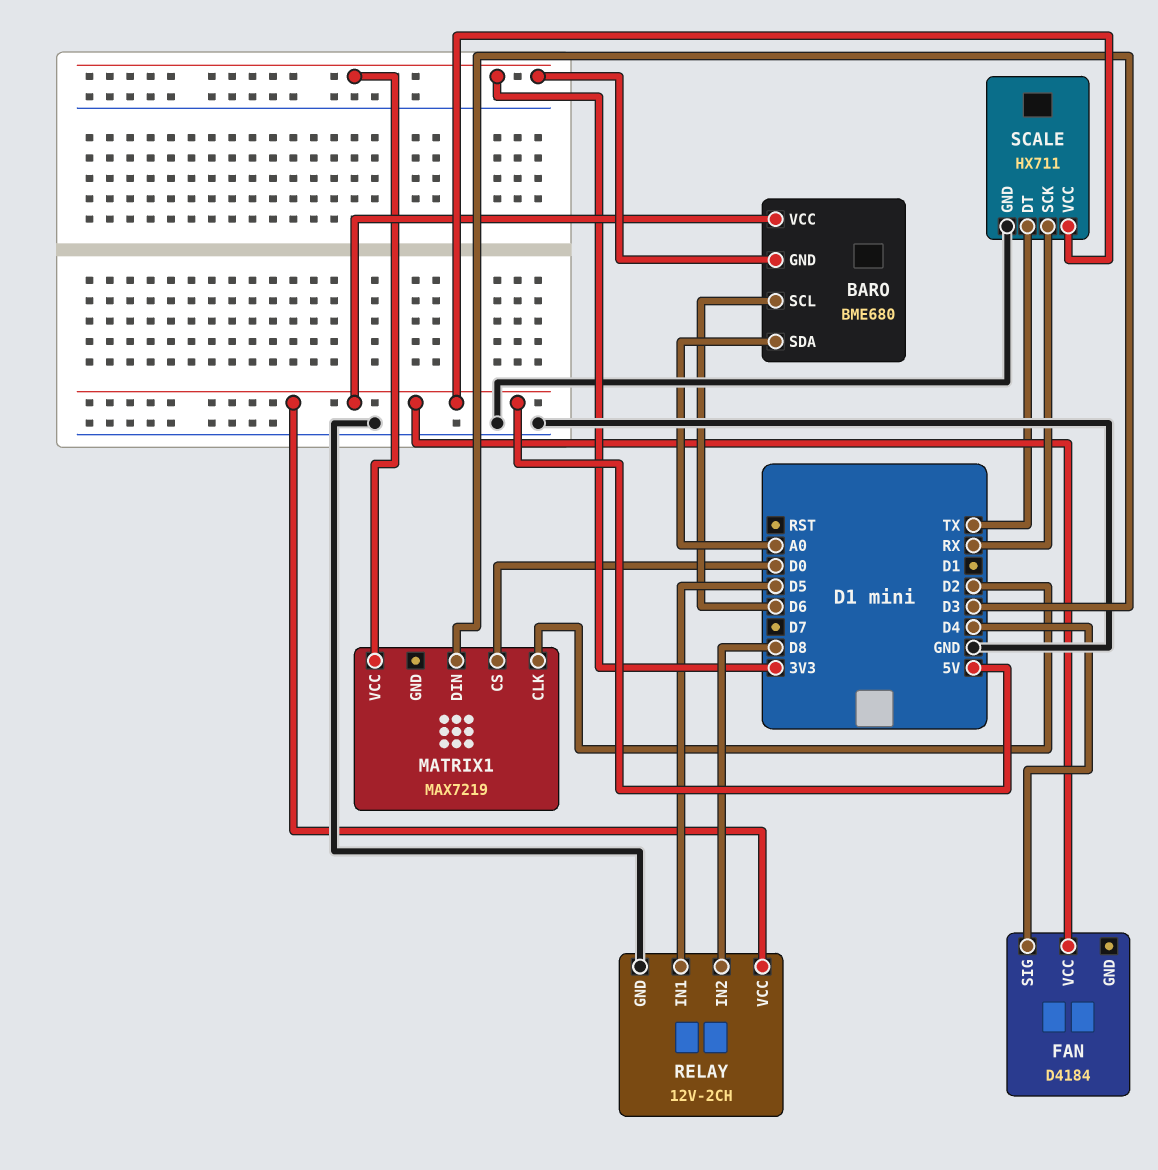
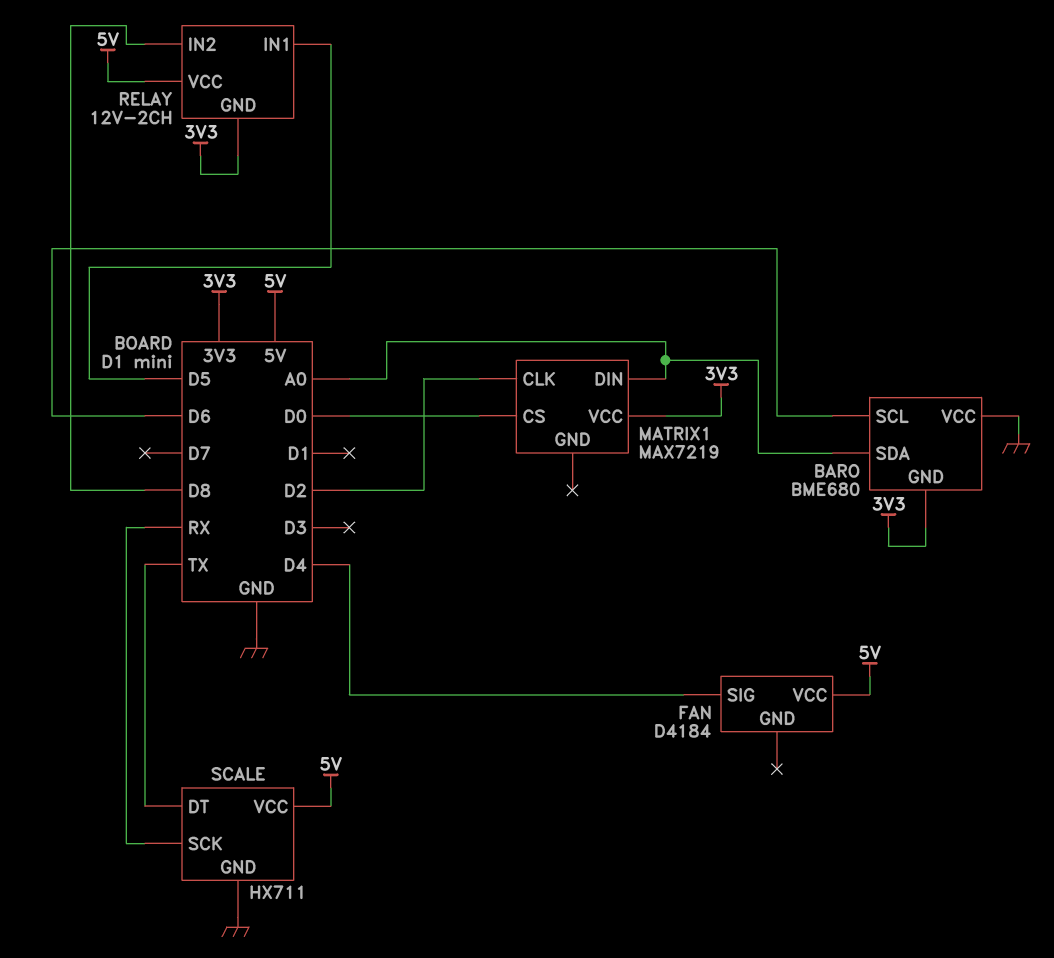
BARO pin VCC: 5V -> GND
MATRIX1 pin DIN: D3 -> A0
RELAY pin GND: GND -> 3V3

